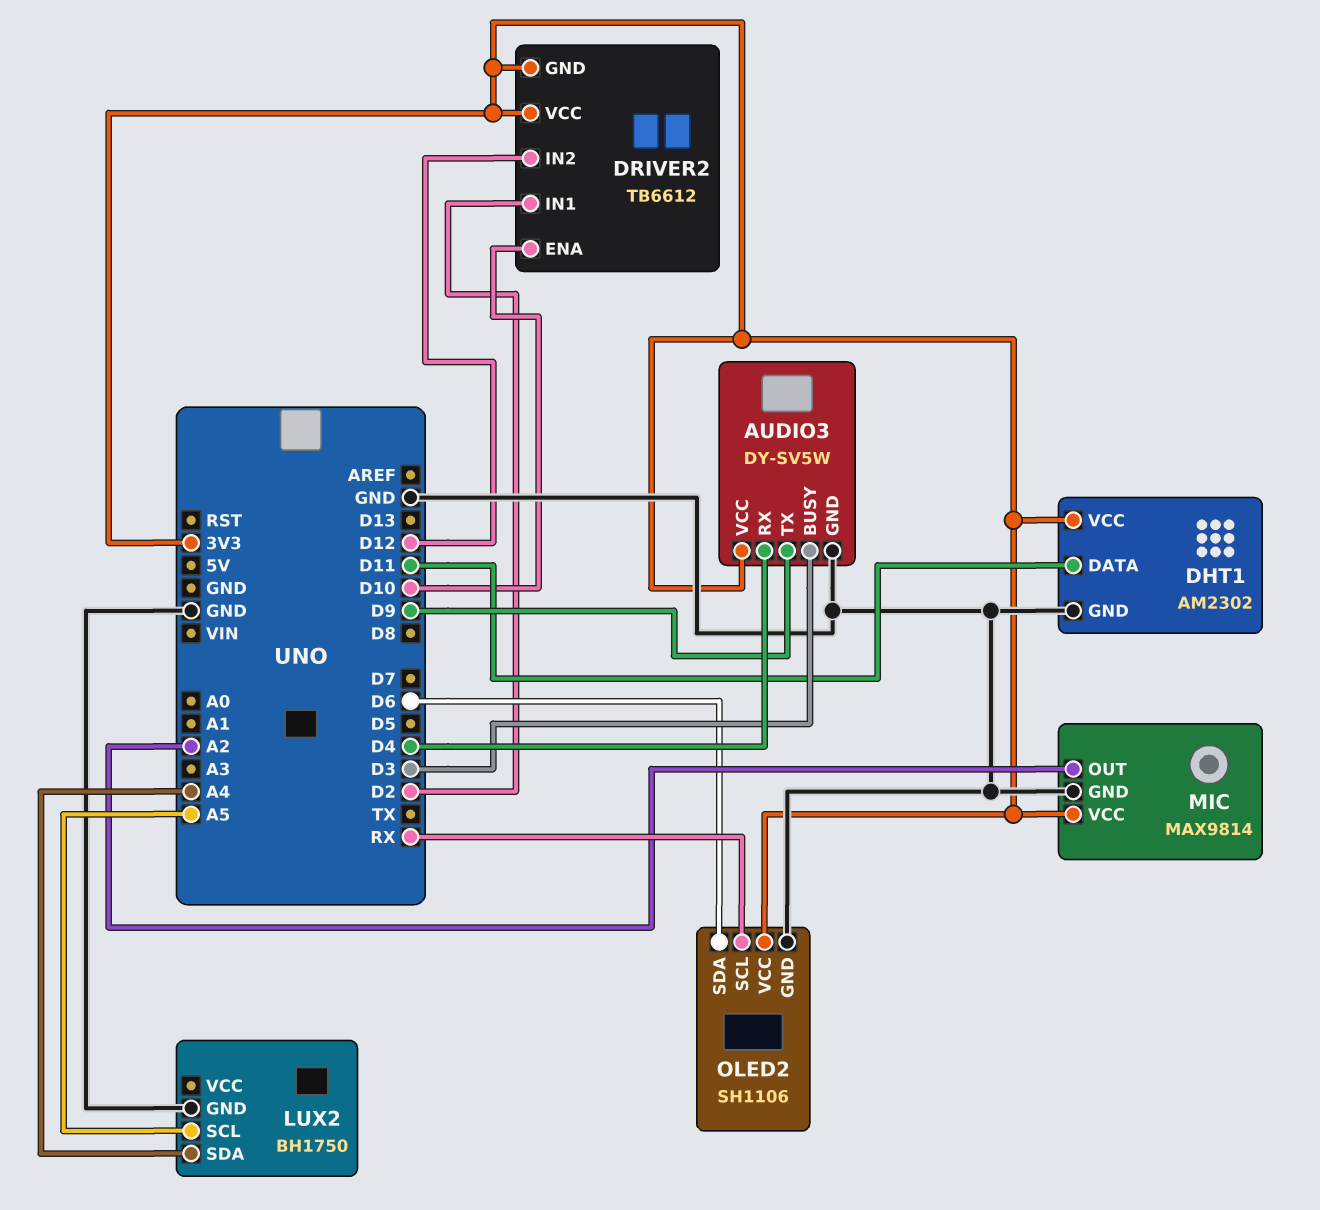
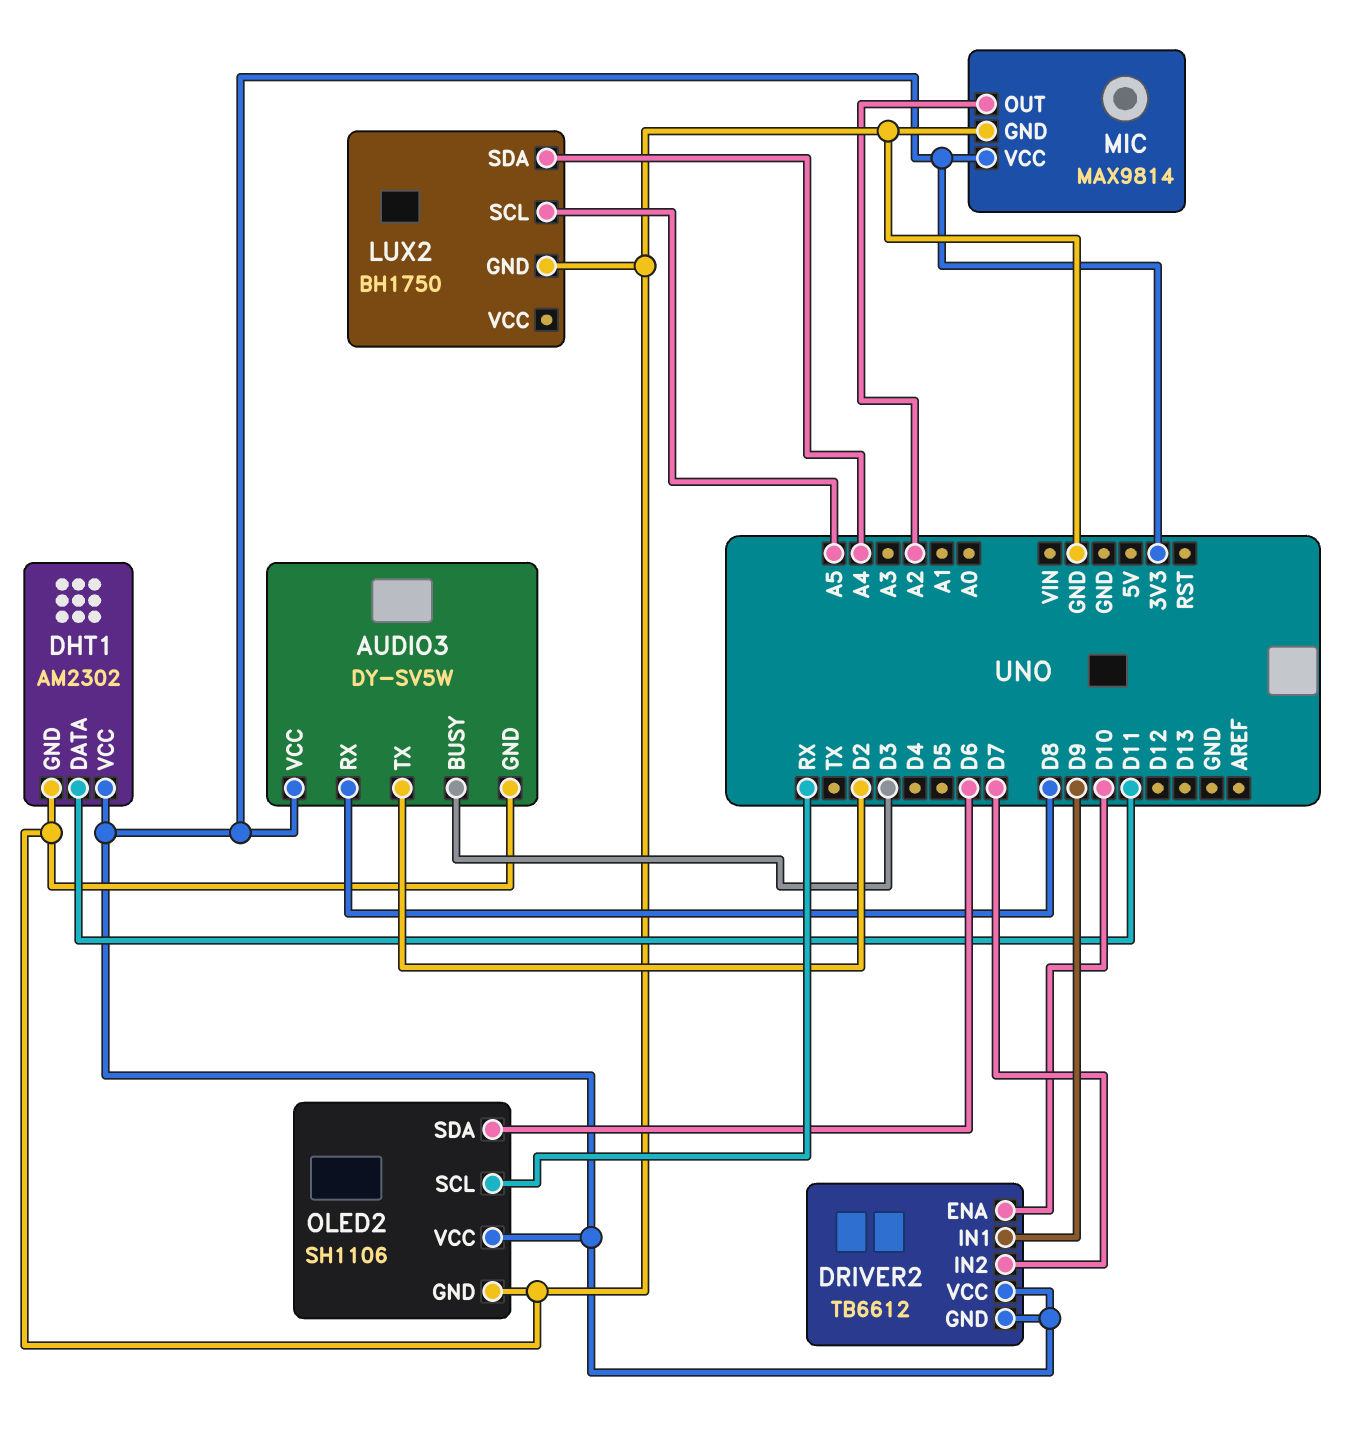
AUDIO3 pin RX: D4 -> D8
AUDIO3 pin TX: D9 -> D2
DRIVER2 pin IN1: D2 -> D9
DRIVER2 pin IN2: D12 -> D7

